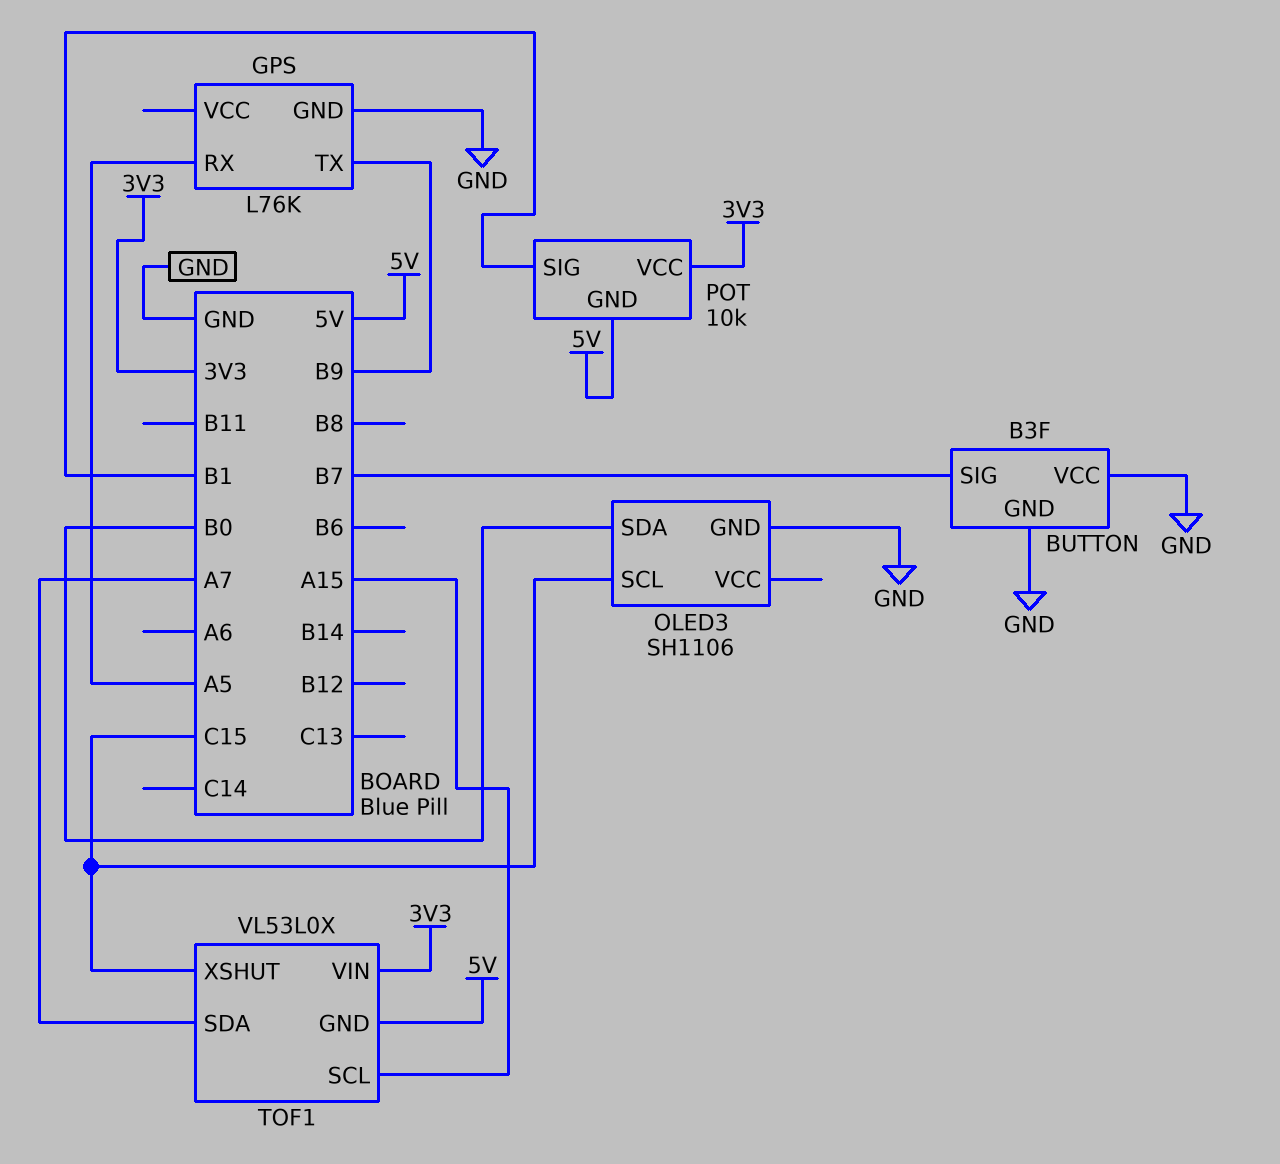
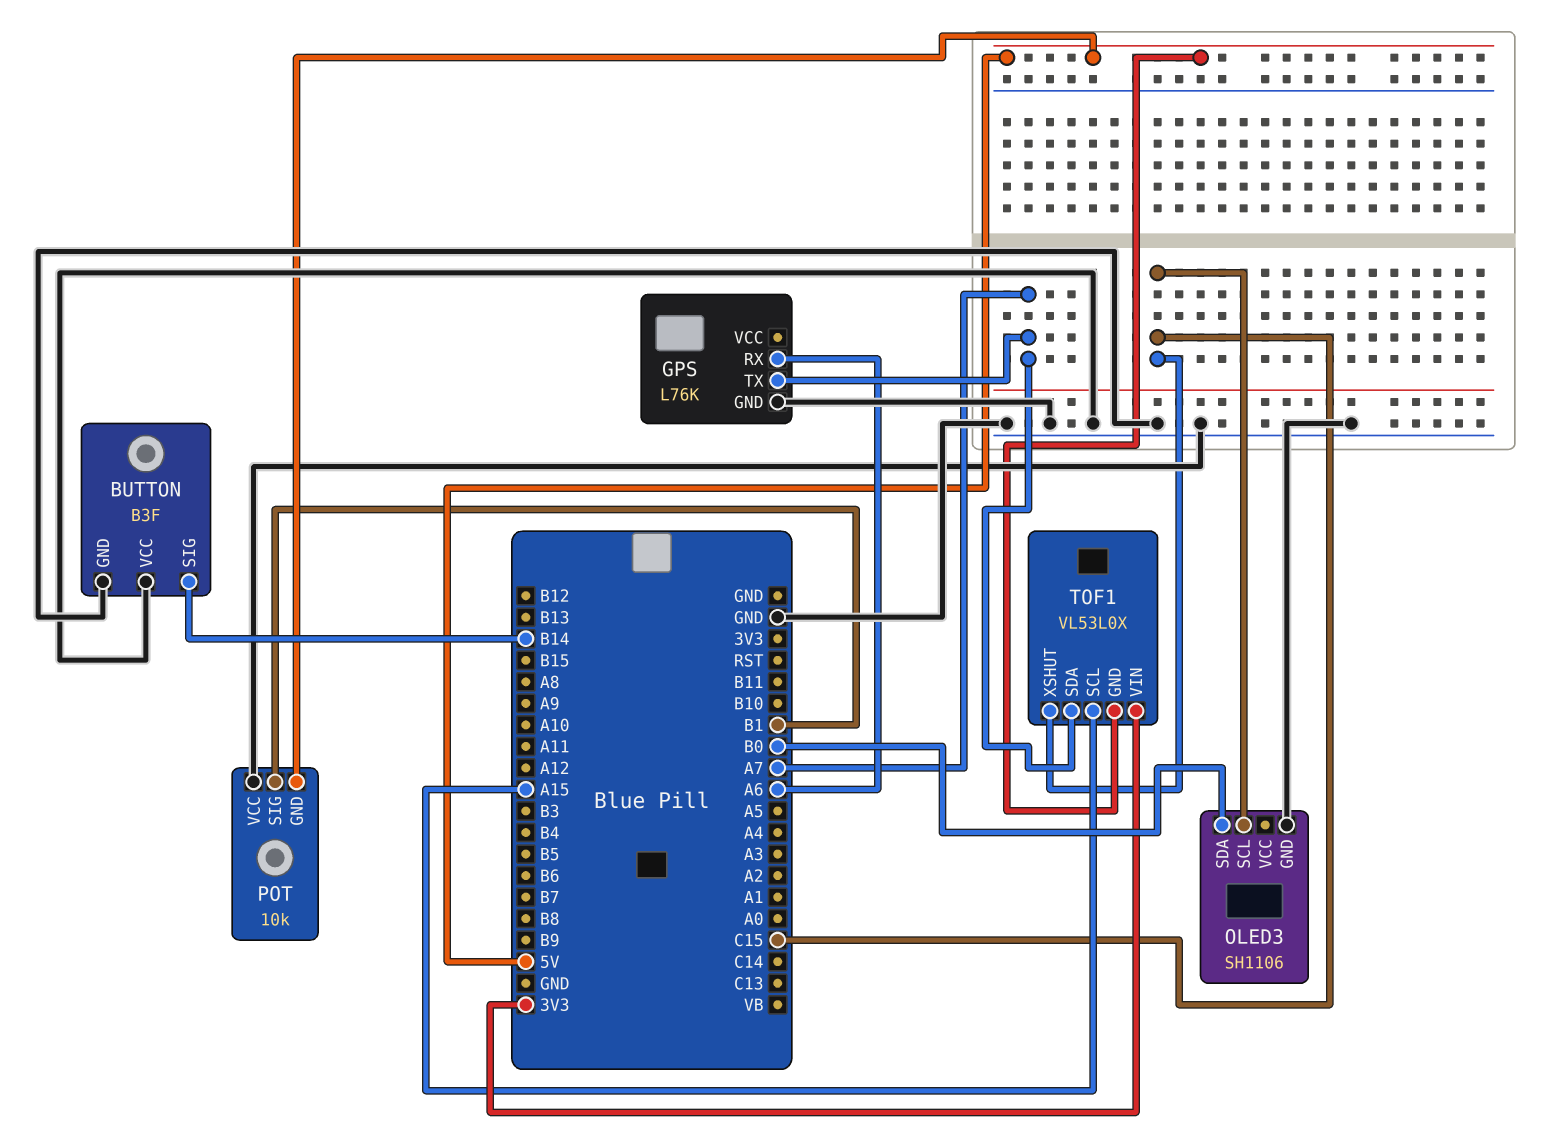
BUTTON pin SIG: B7 -> B14
GPS pin RX: A5 -> A6
GPS pin TX: B9 -> A7
POT pin VCC: 3V3 -> GND

